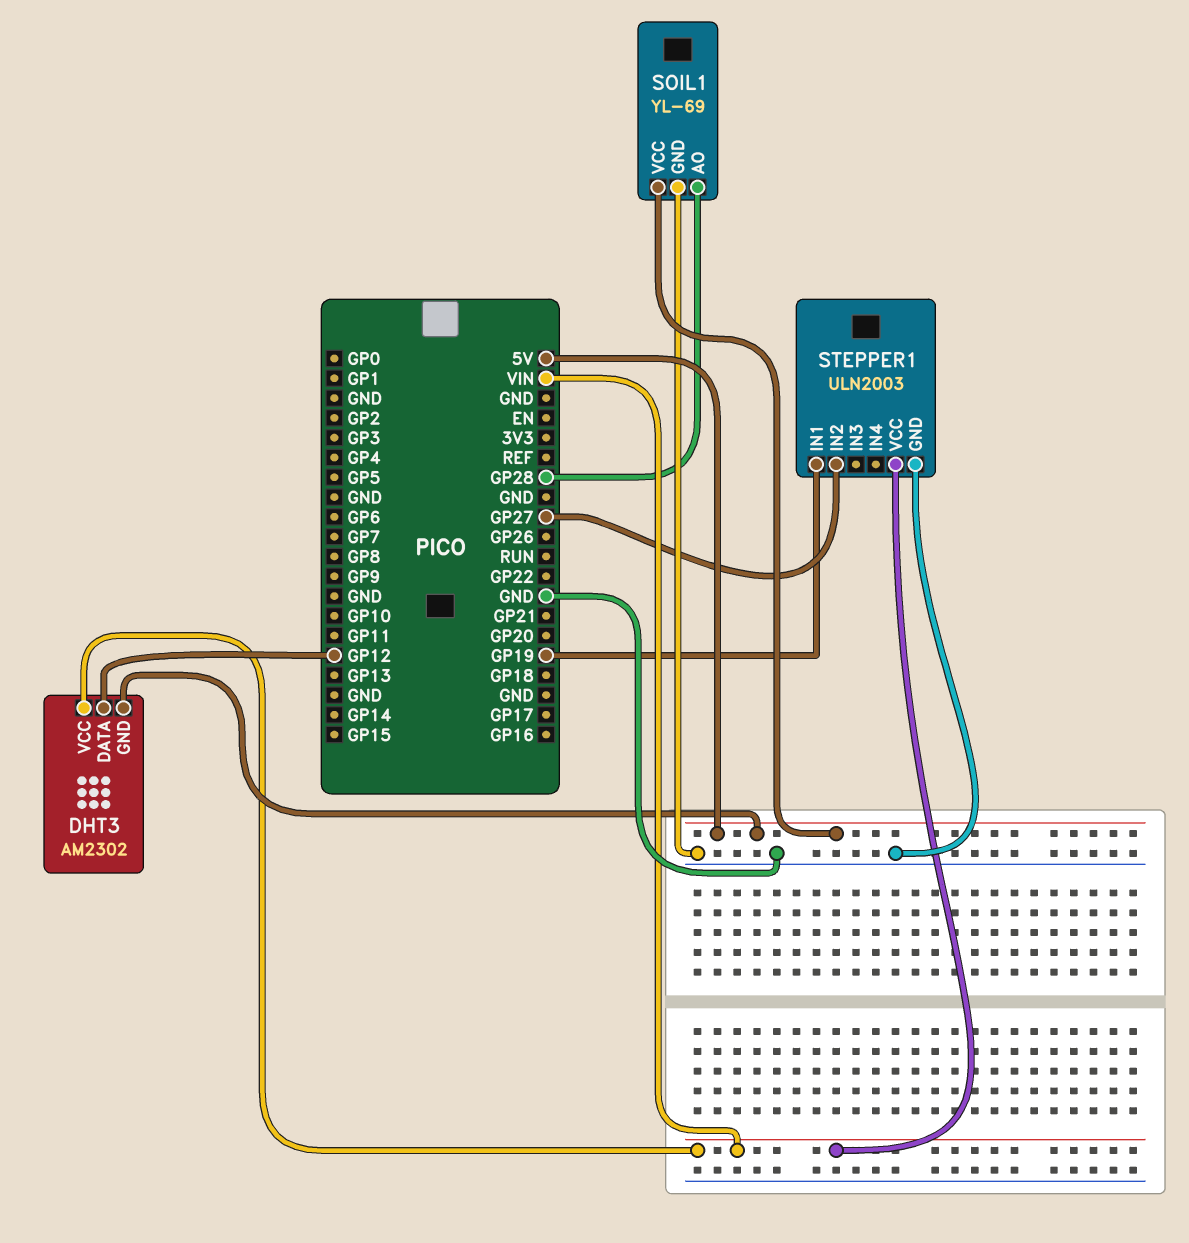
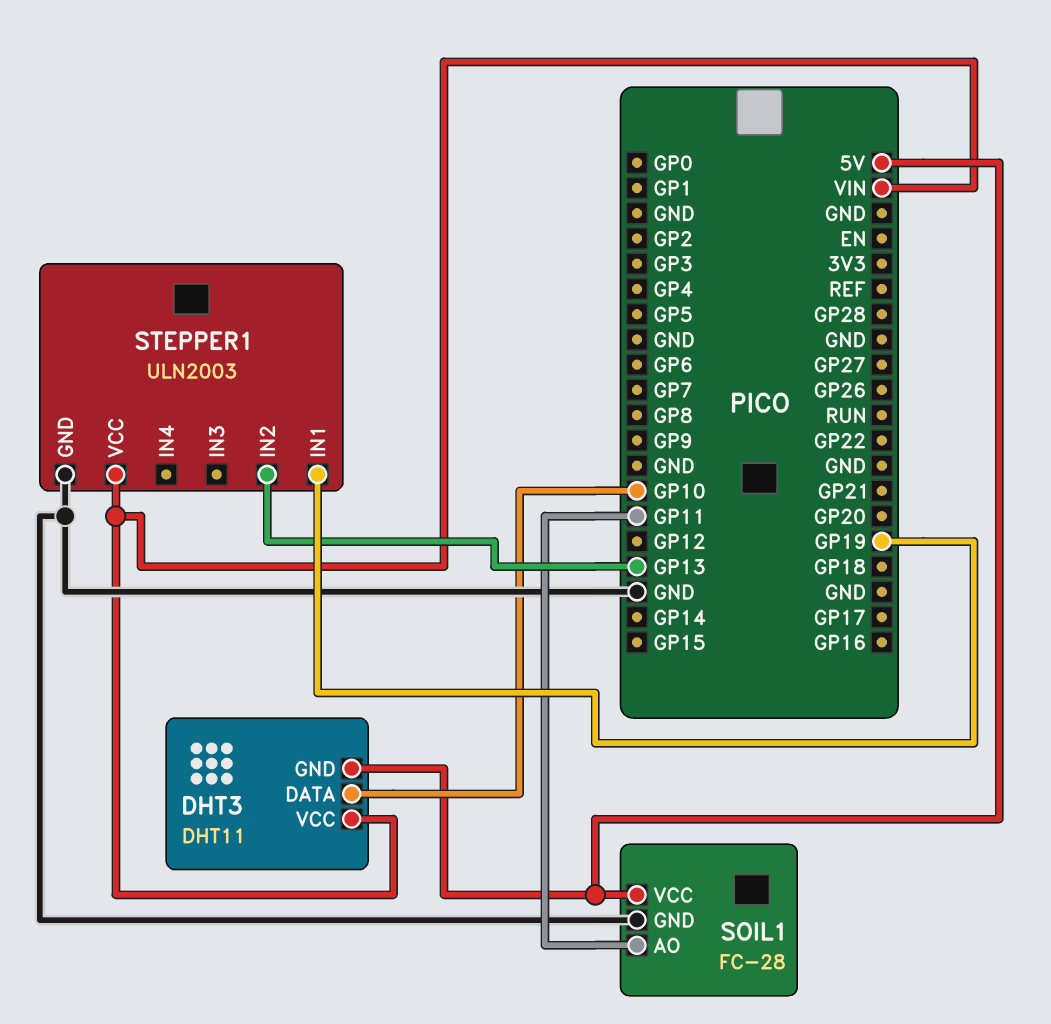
DHT3: AM2302 -> DHT11
DHT3 pin DATA: GP12 -> GP10
SOIL1: YL-69 -> FC-28
SOIL1 pin AO: GP28 -> GP11
STEPPER1 pin IN2: GP27 -> GP13

